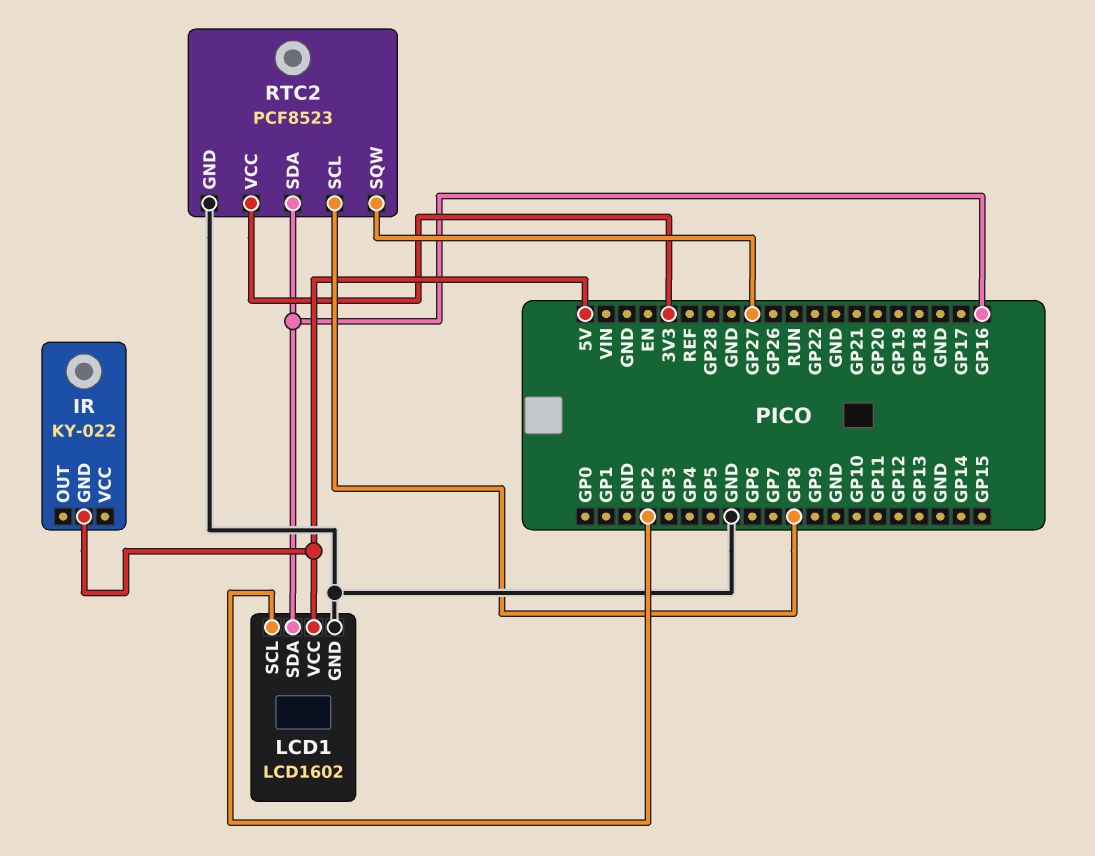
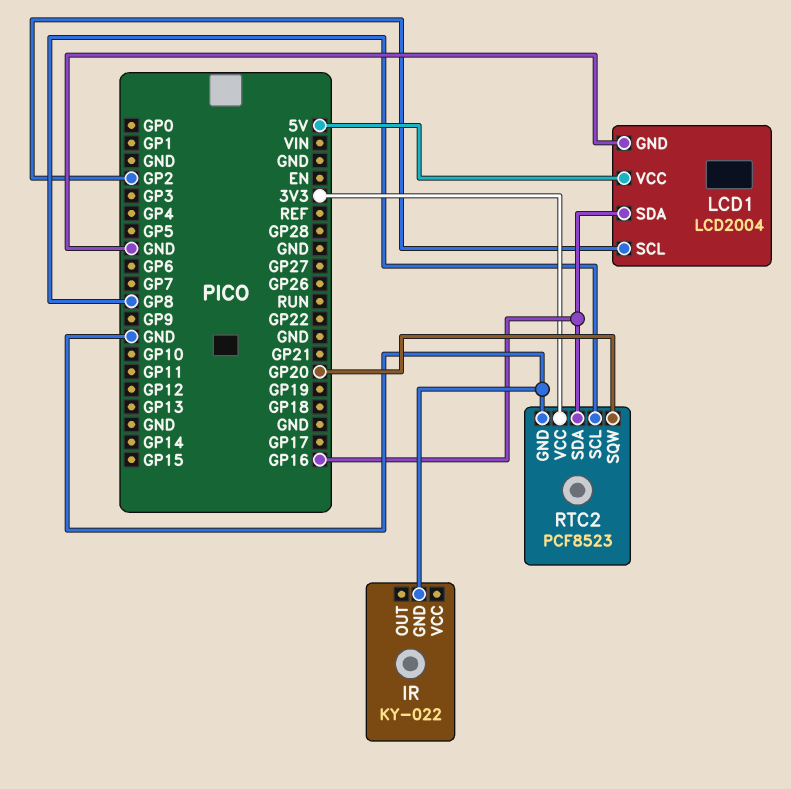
IR pin GND: 5V -> GND
LCD1: LCD1602 -> LCD2004
RTC2 pin SQW: GP27 -> GP20

